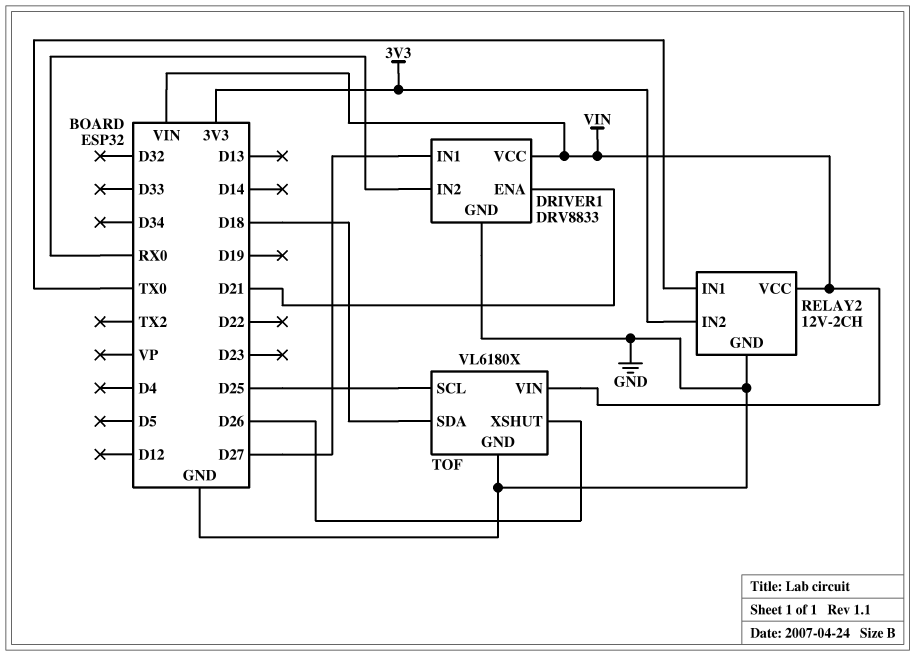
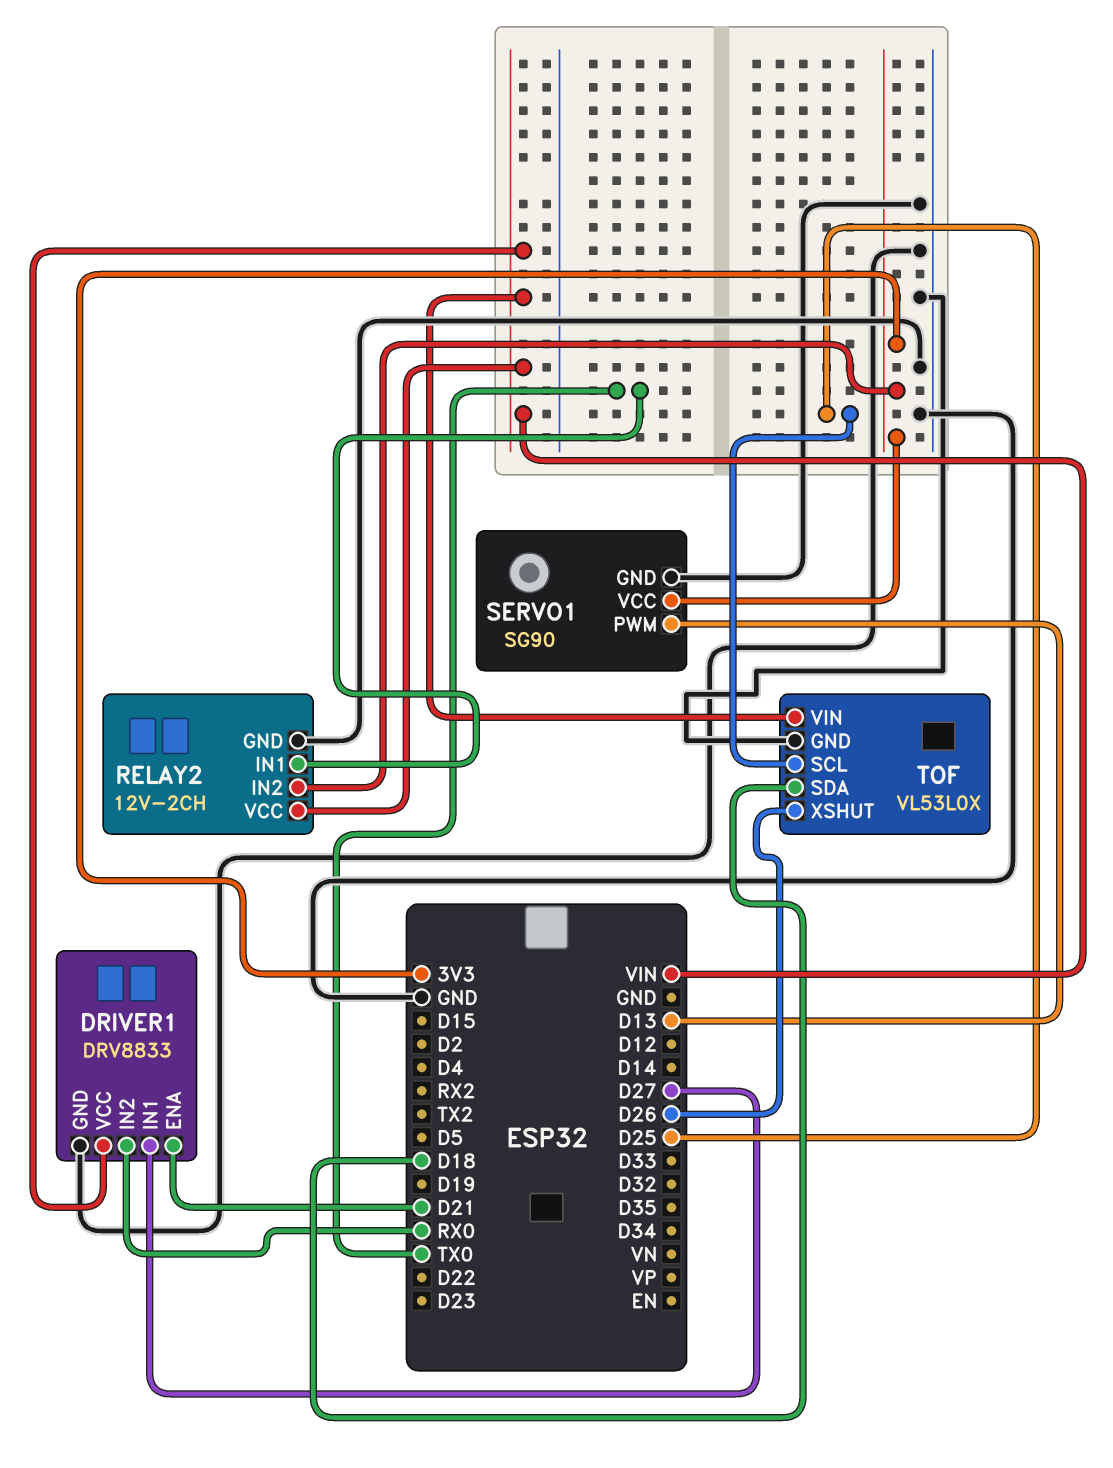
SERVO1: none -> SG90
SERVO1 pin GND: none -> GND
SERVO1 pin PWM: none -> D13
SERVO1 pin VCC: none -> 3V3
TOF: VL6180X -> VL53L0X

